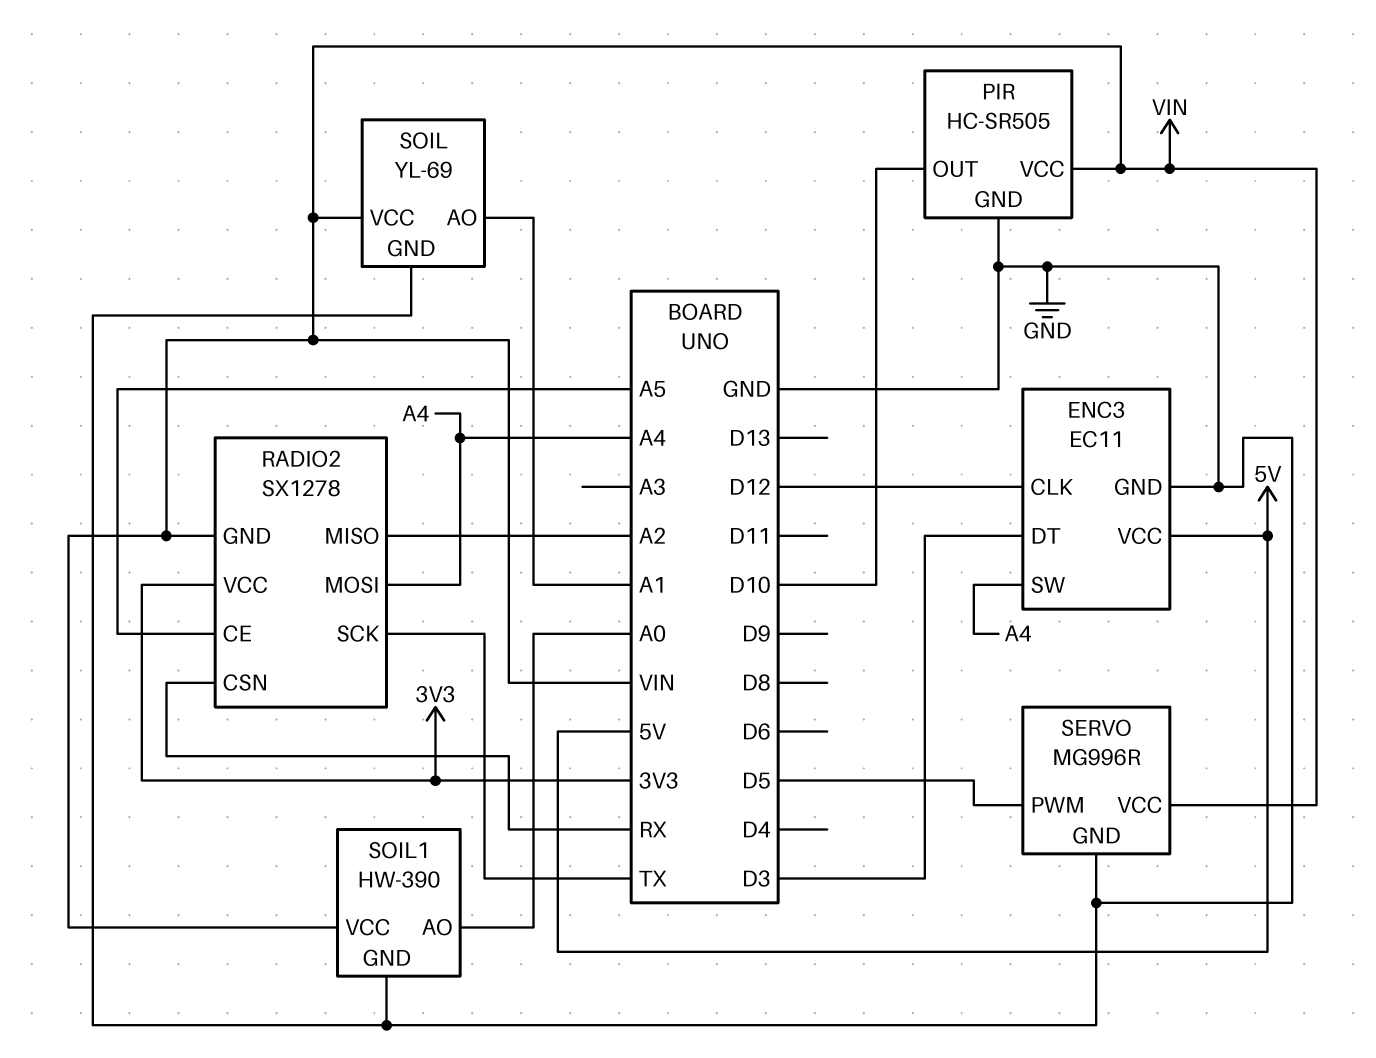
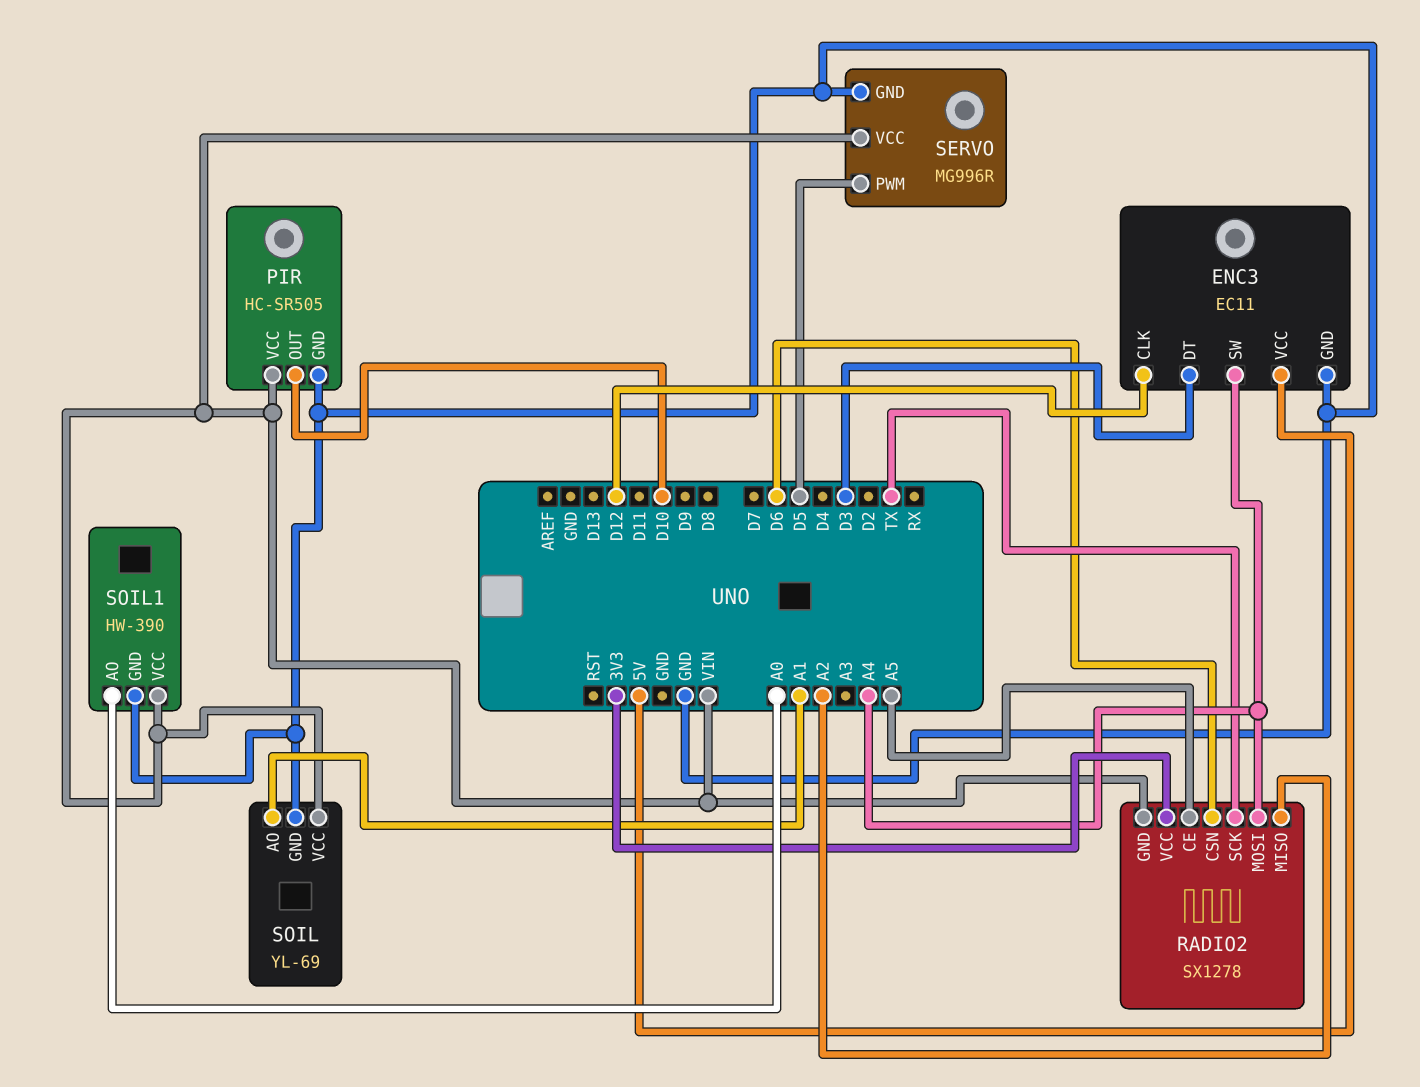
RADIO2 pin CSN: RX -> D6

